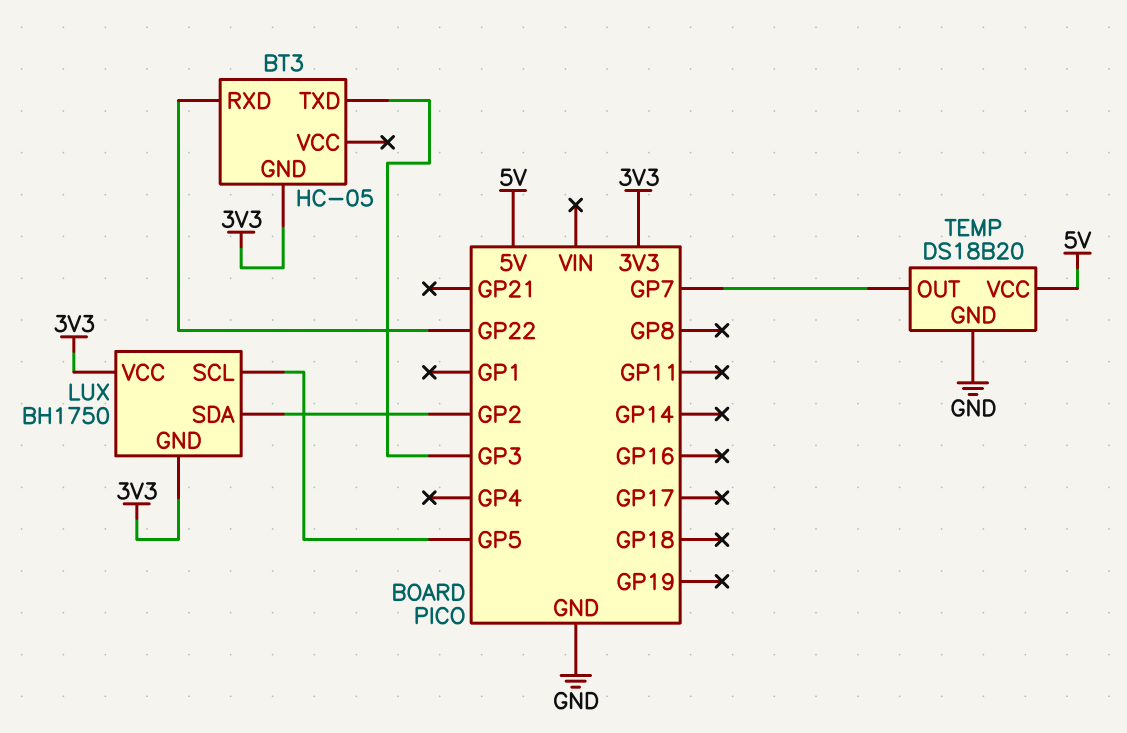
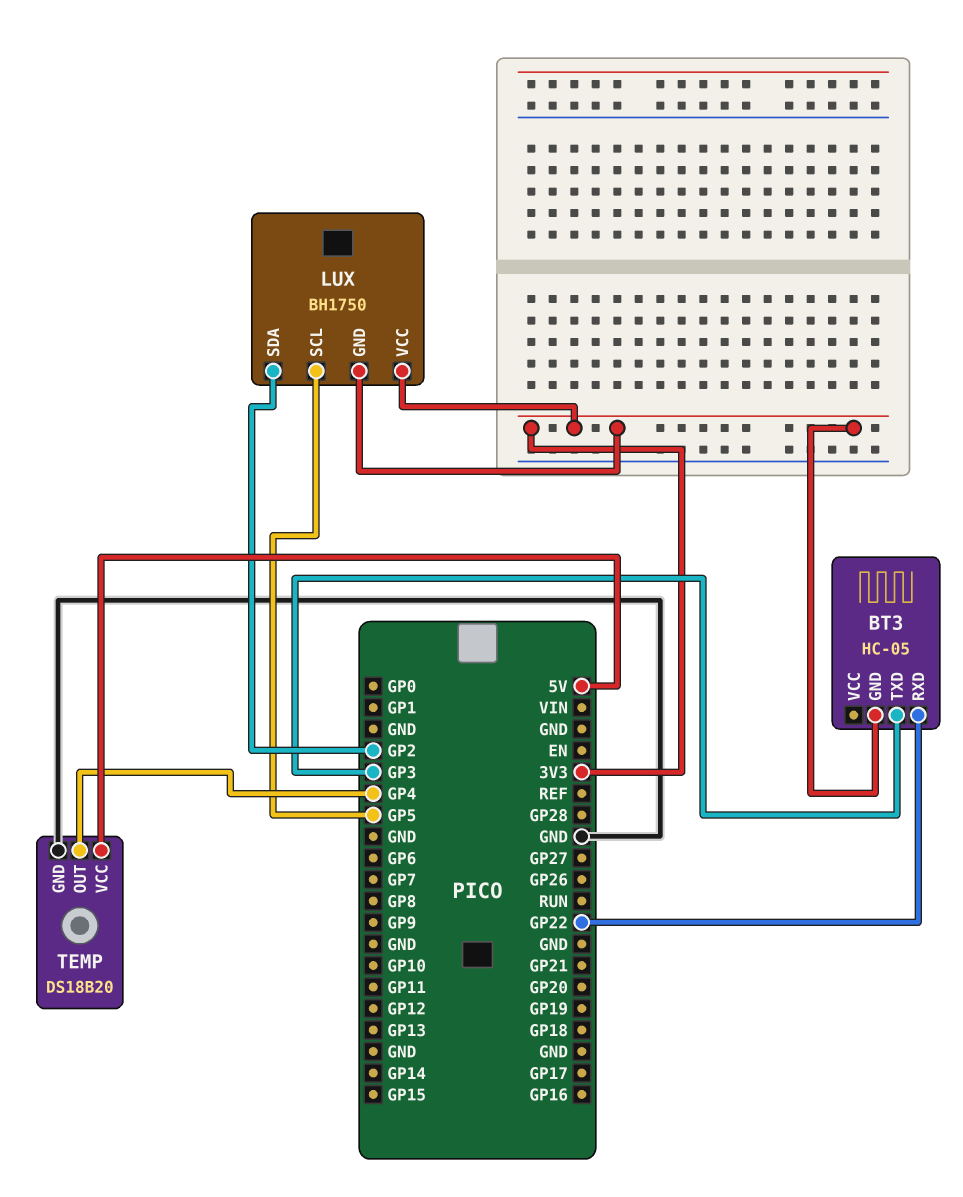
TEMP pin OUT: GP7 -> GP4

